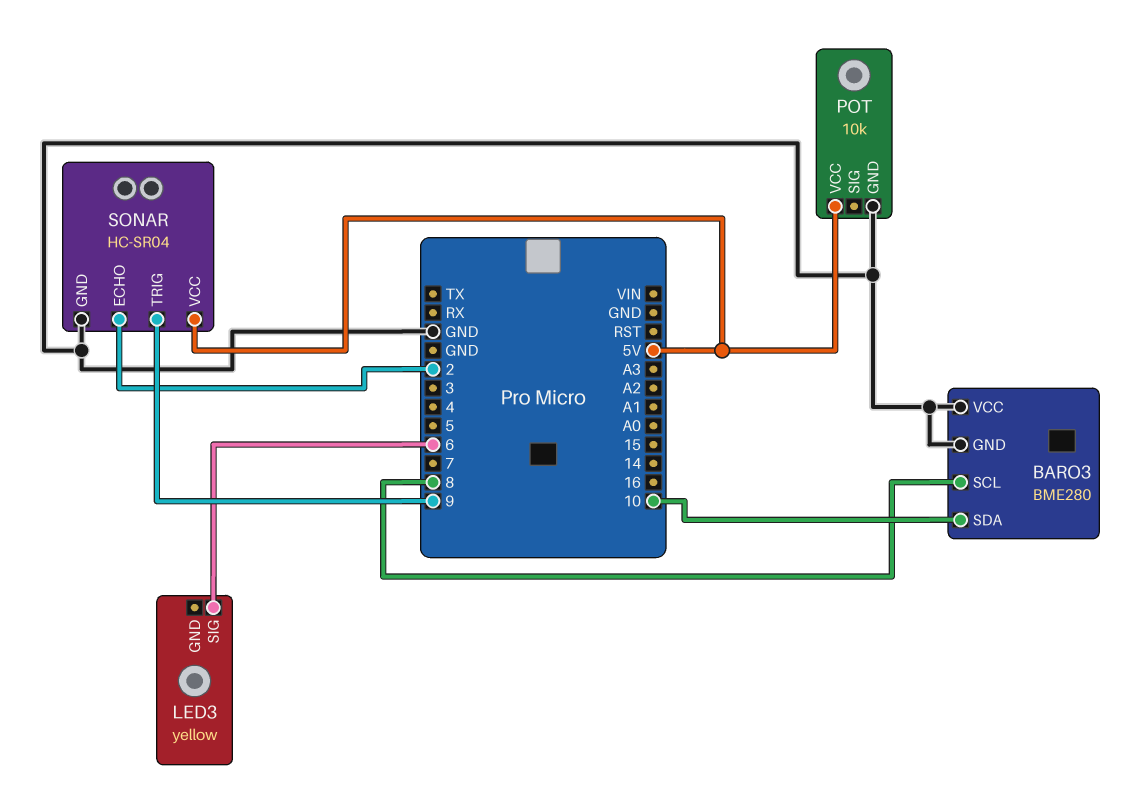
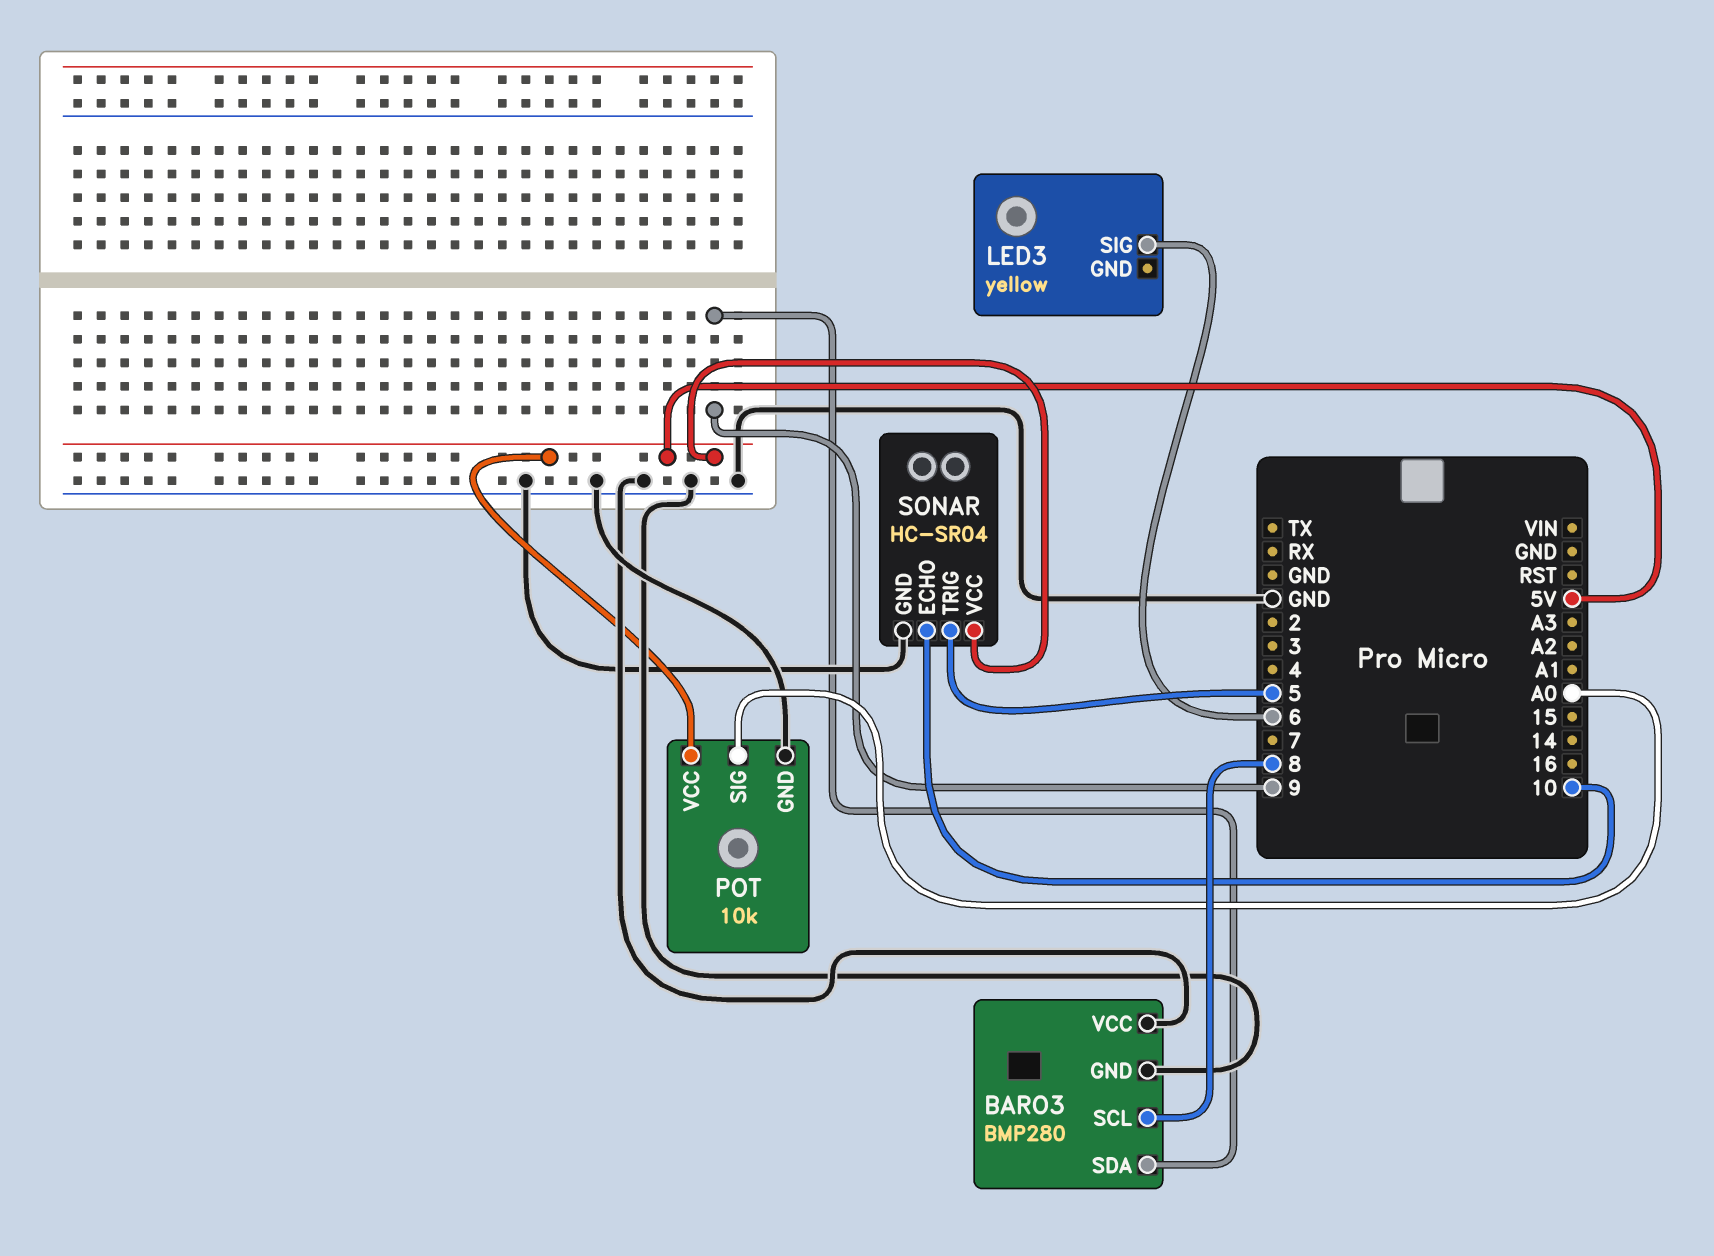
BARO3: BME280 -> BMP280
BARO3 pin SDA: 10 -> 9
POT pin SIG: none -> A0
SONAR pin ECHO: 2 -> 10
SONAR pin TRIG: 9 -> 5

